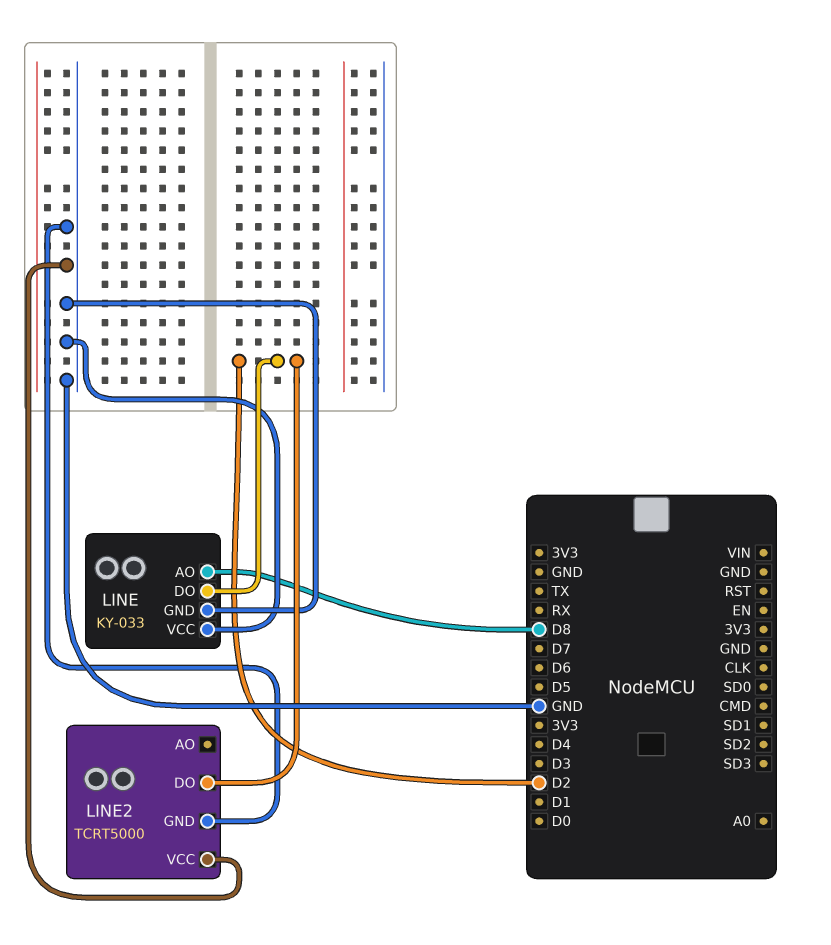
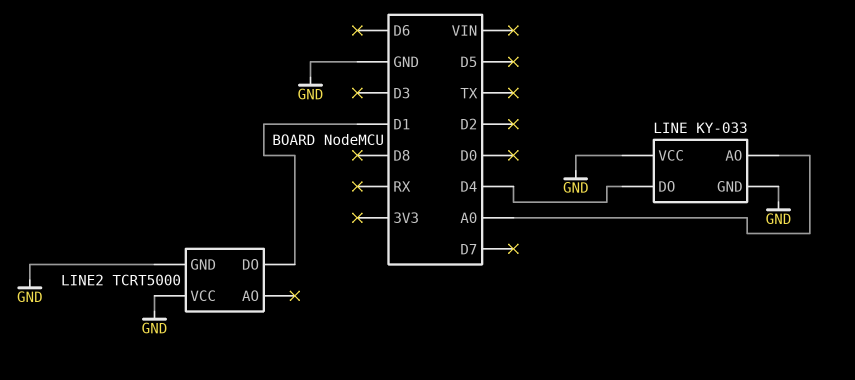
LINE pin AO: D8 -> A0
LINE pin DO: D2 -> D4
LINE2 pin DO: D2 -> D1

